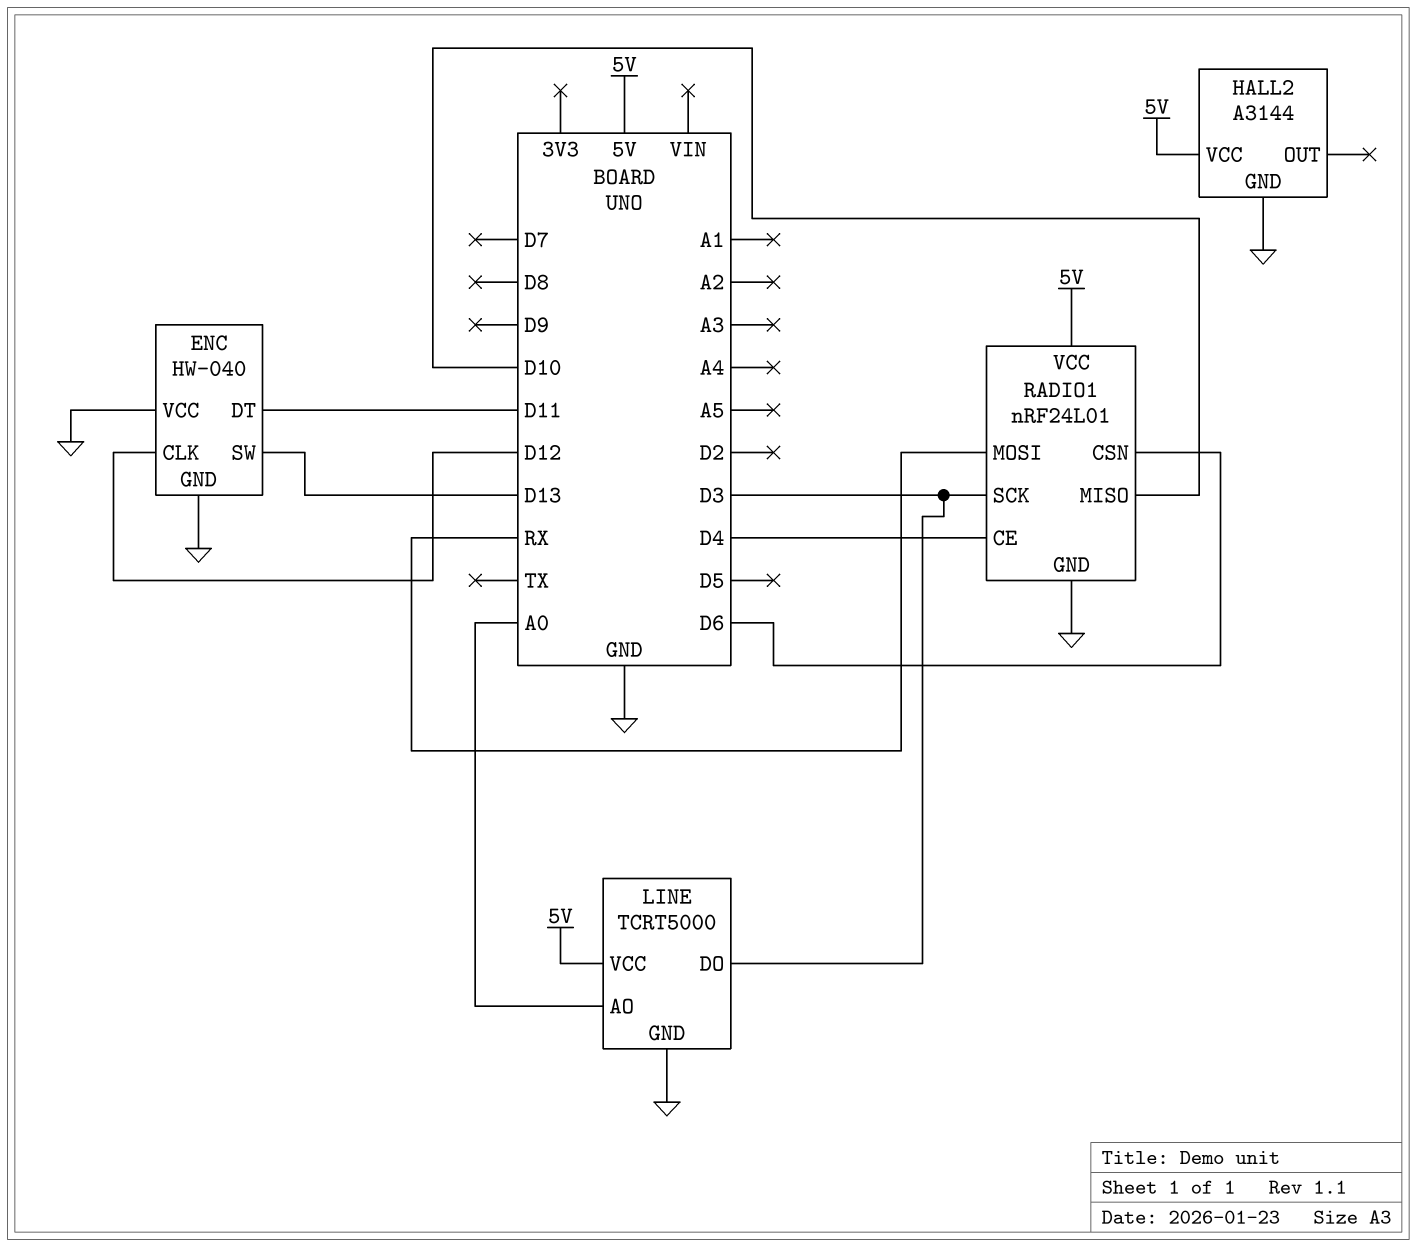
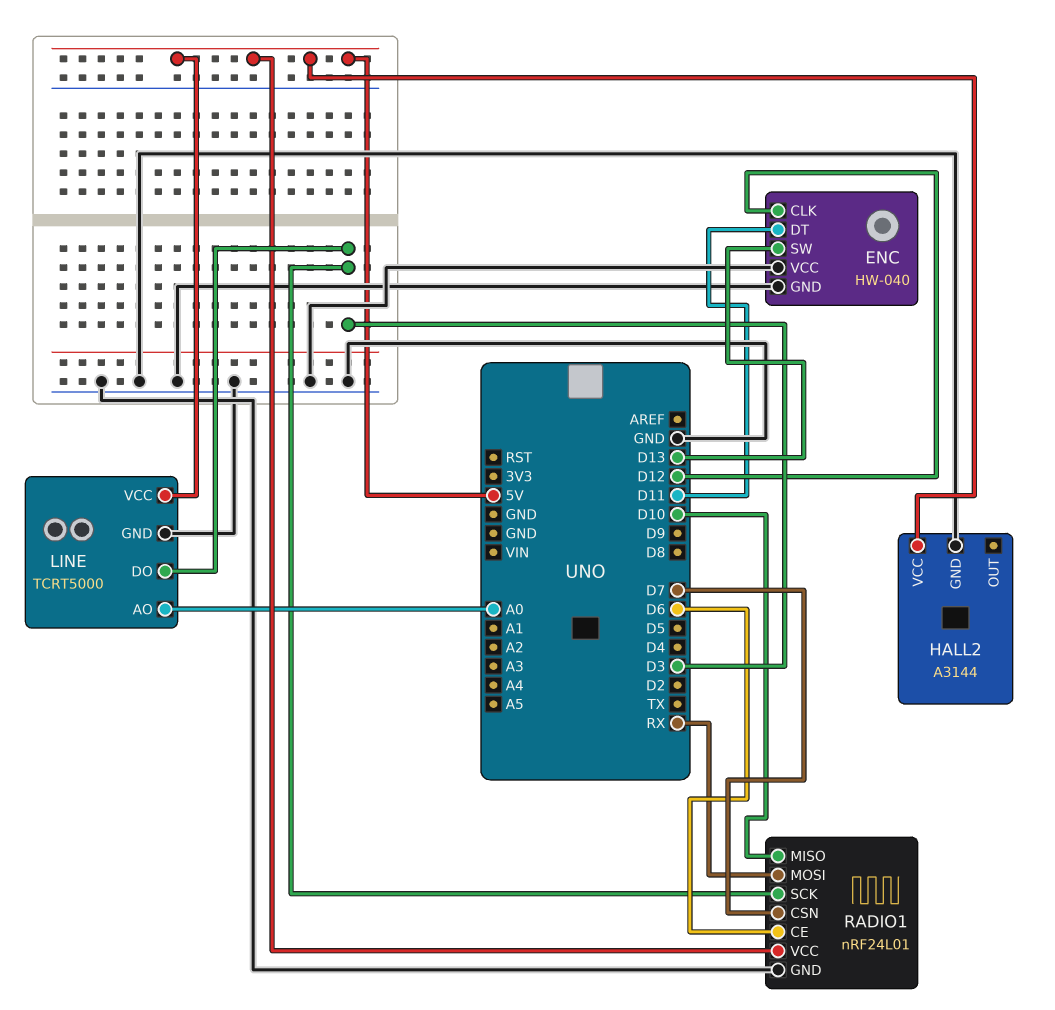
RADIO1 pin CE: D4 -> D6
RADIO1 pin CSN: D6 -> D7

